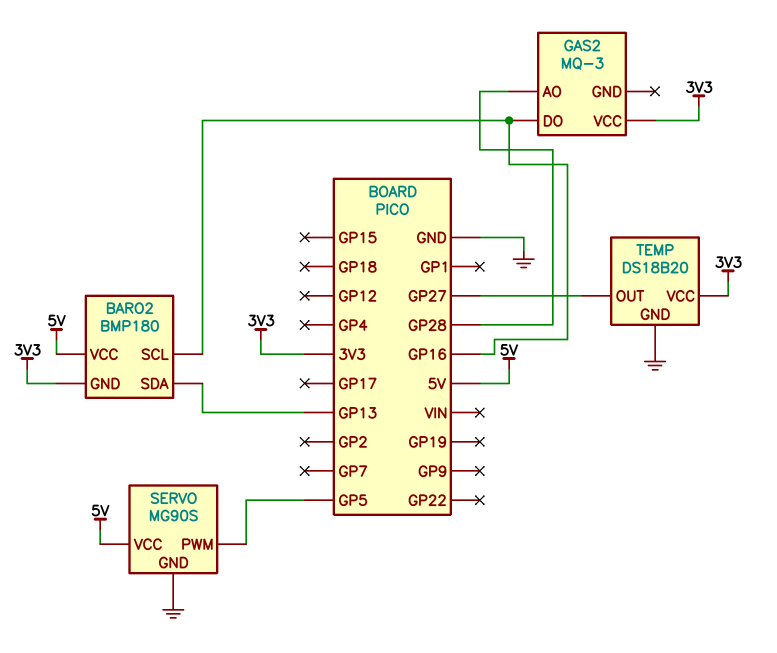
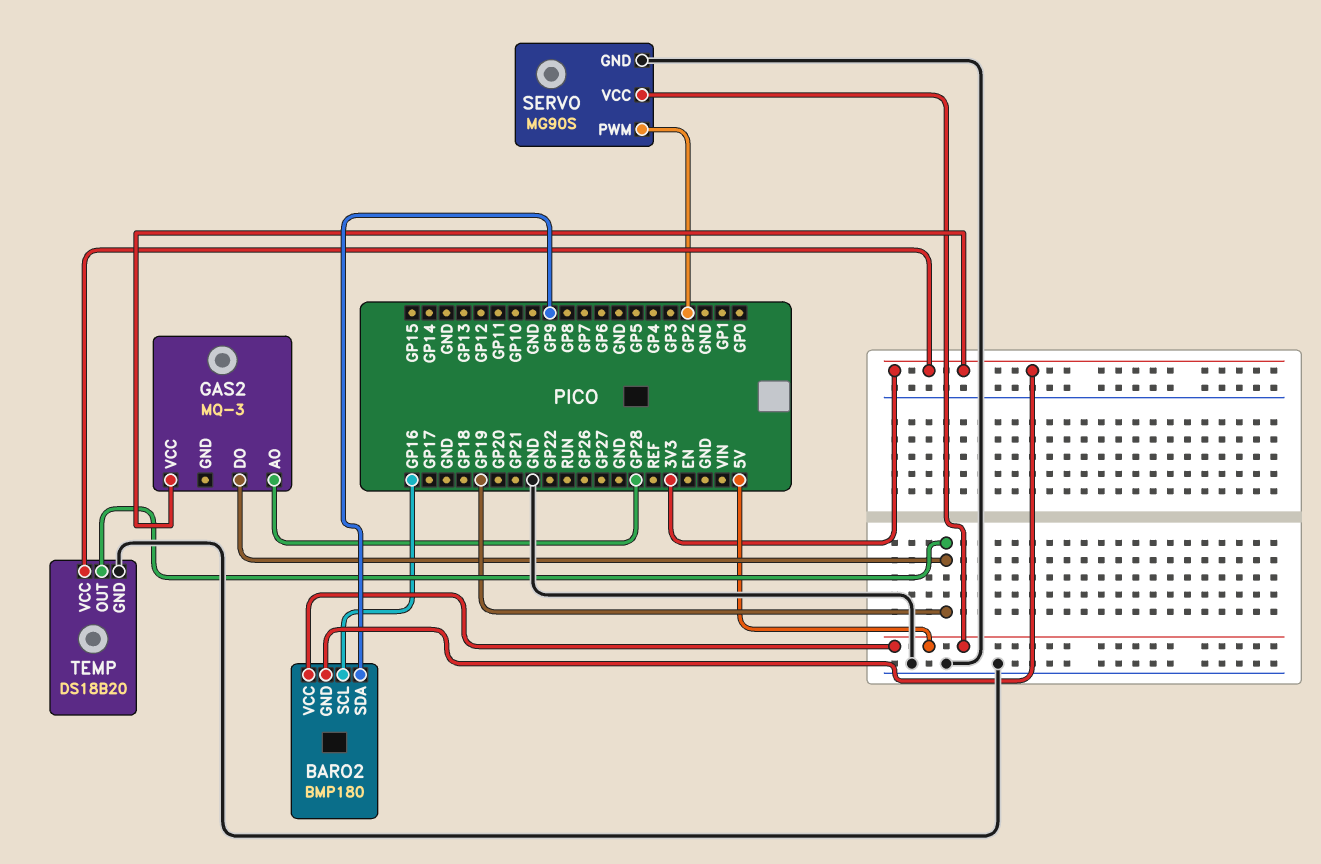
BARO2 pin SDA: GP13 -> GP9
GAS2 pin DO: GP16 -> GP19
SERVO pin PWM: GP5 -> GP2
TEMP pin OUT: GP27 -> GP19

